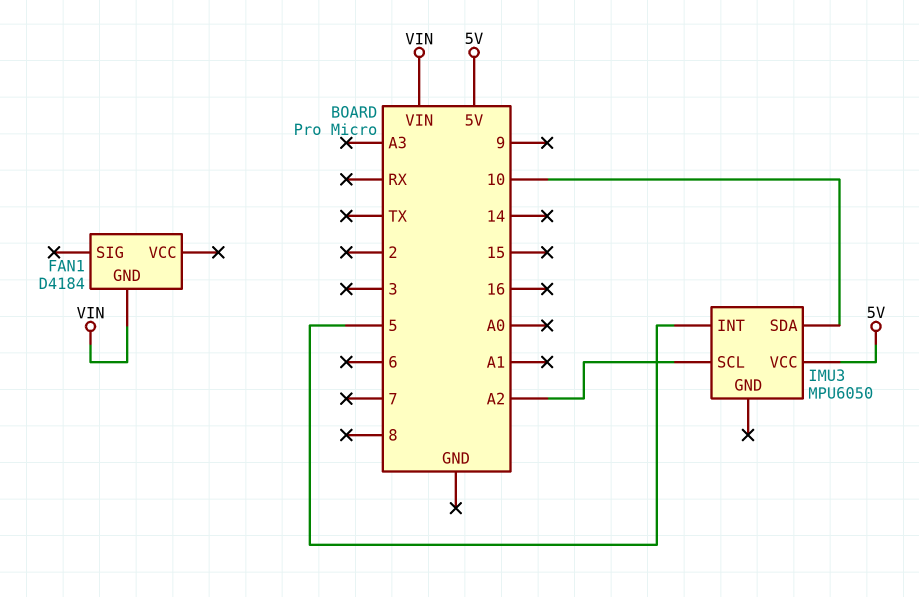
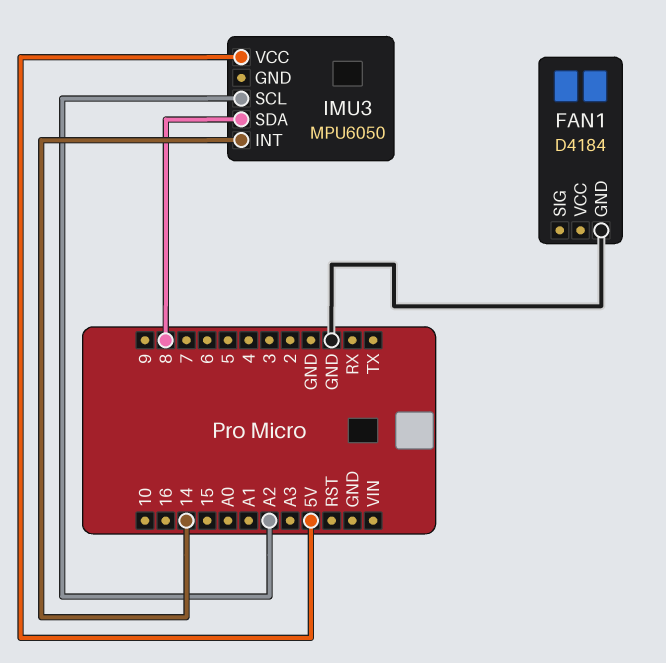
FAN1 pin GND: VIN -> GND
IMU3 pin INT: 5 -> 14
IMU3 pin SDA: 10 -> 8

